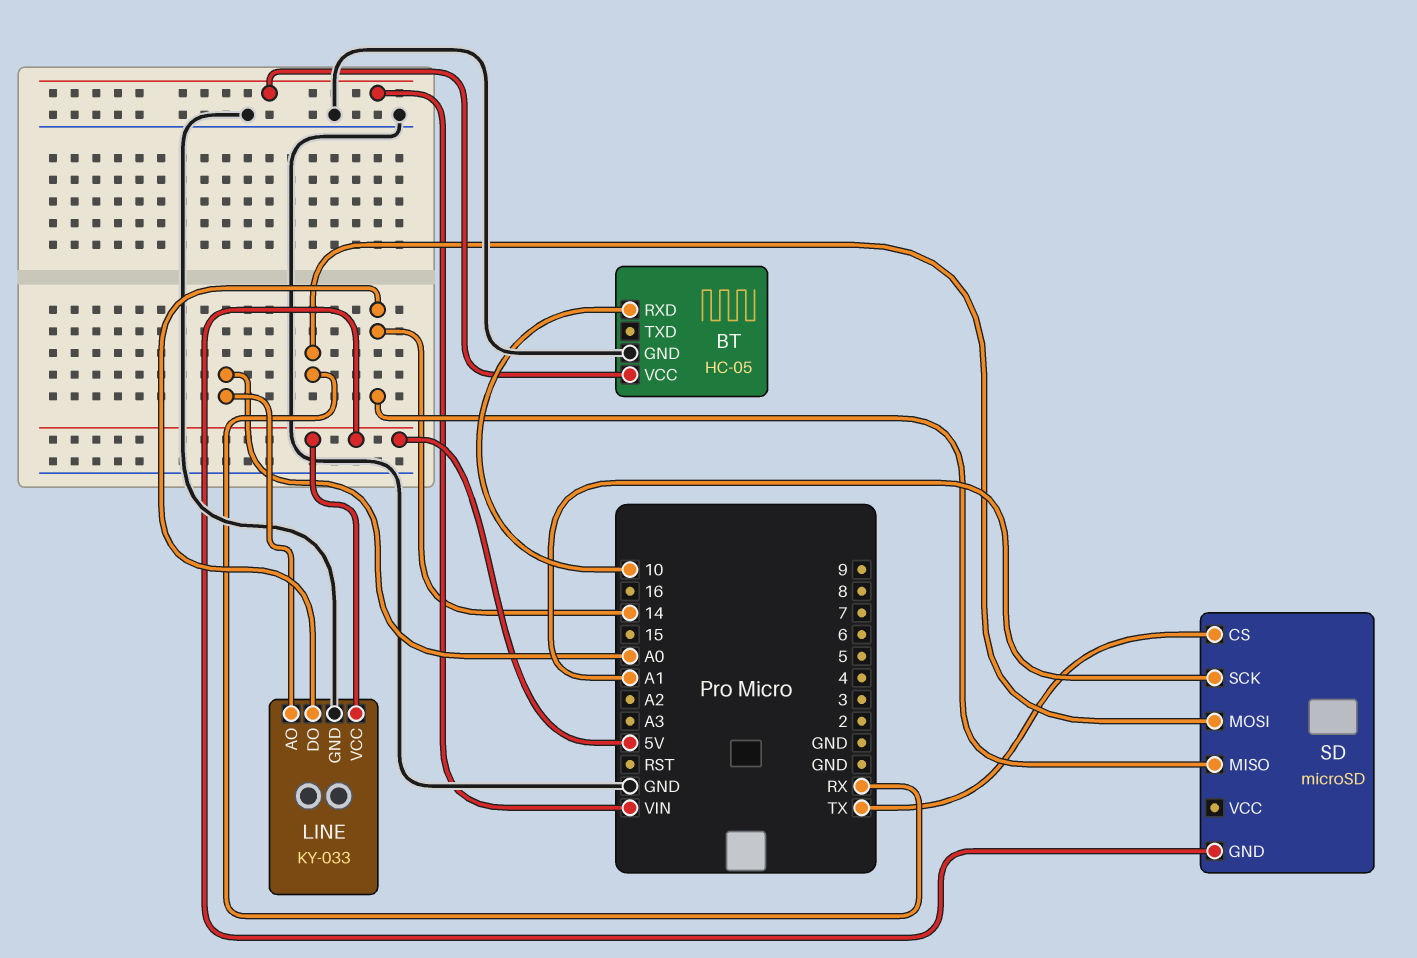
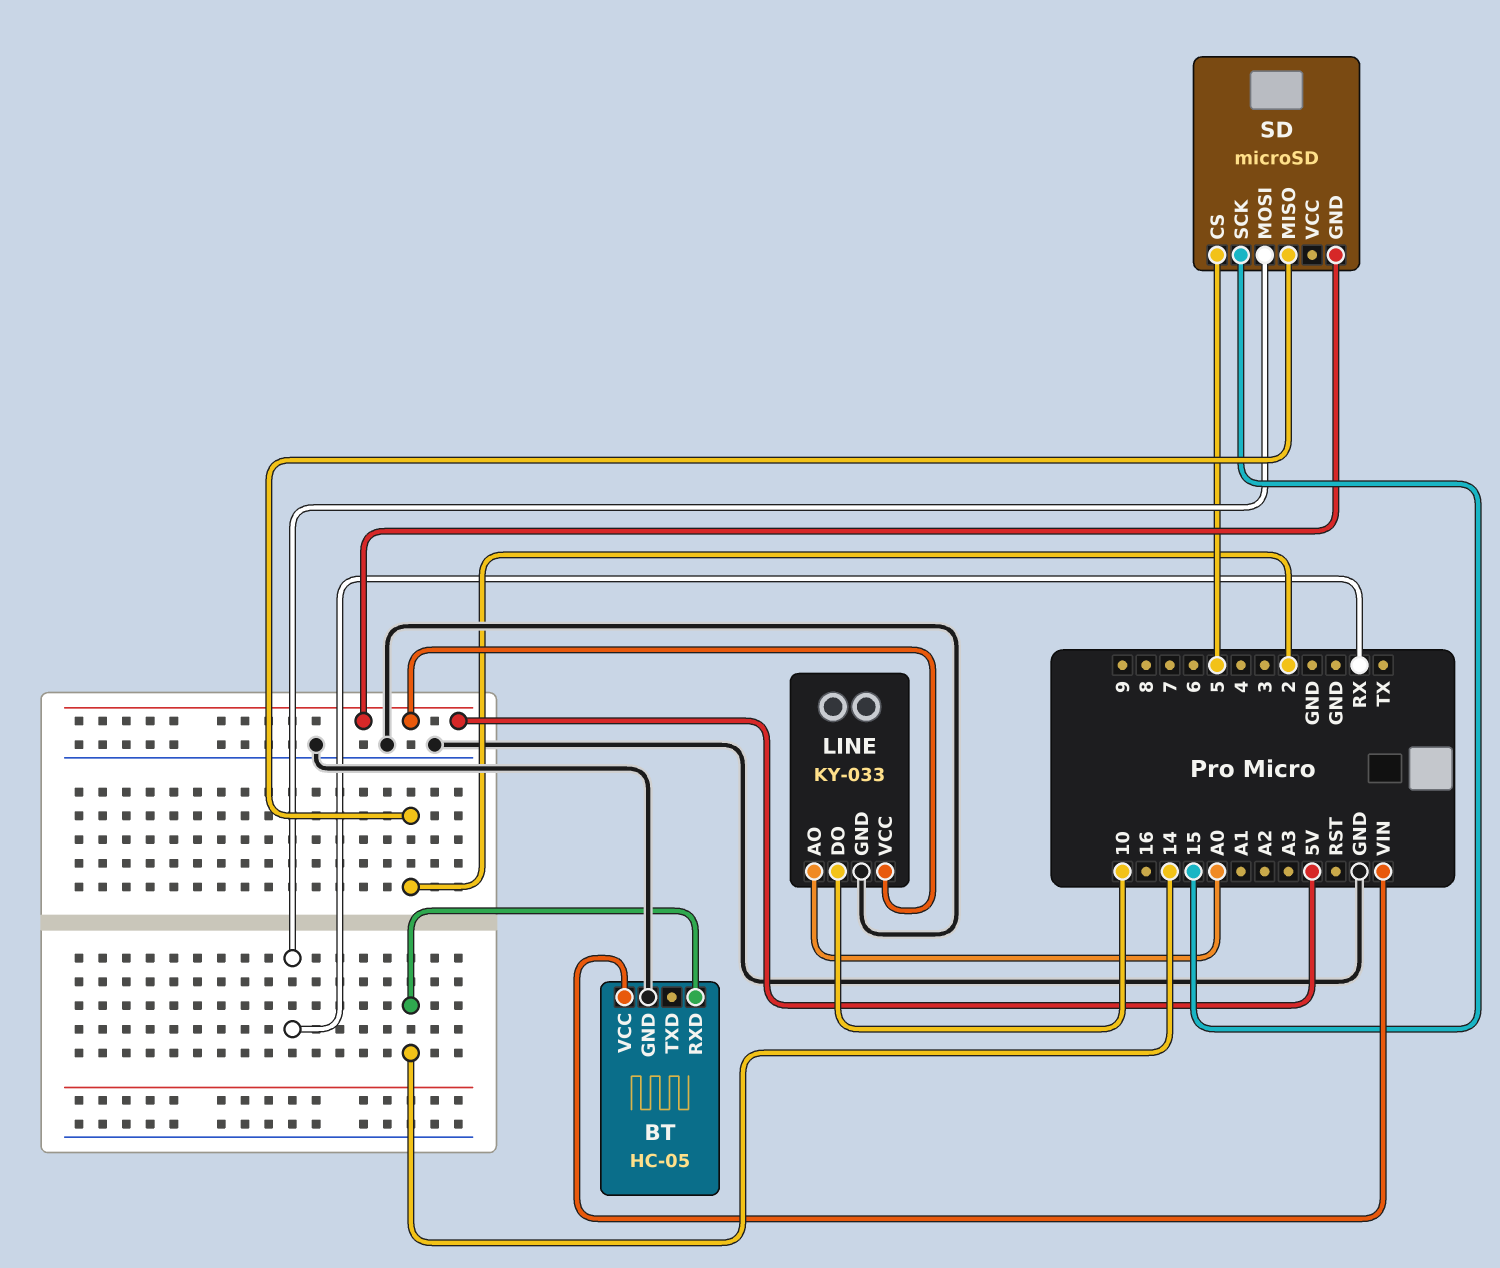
BT pin RXD: 10 -> 14
LINE pin DO: 14 -> 10
SD pin CS: TX -> 5
SD pin MISO: 14 -> 2
SD pin SCK: A1 -> 15

